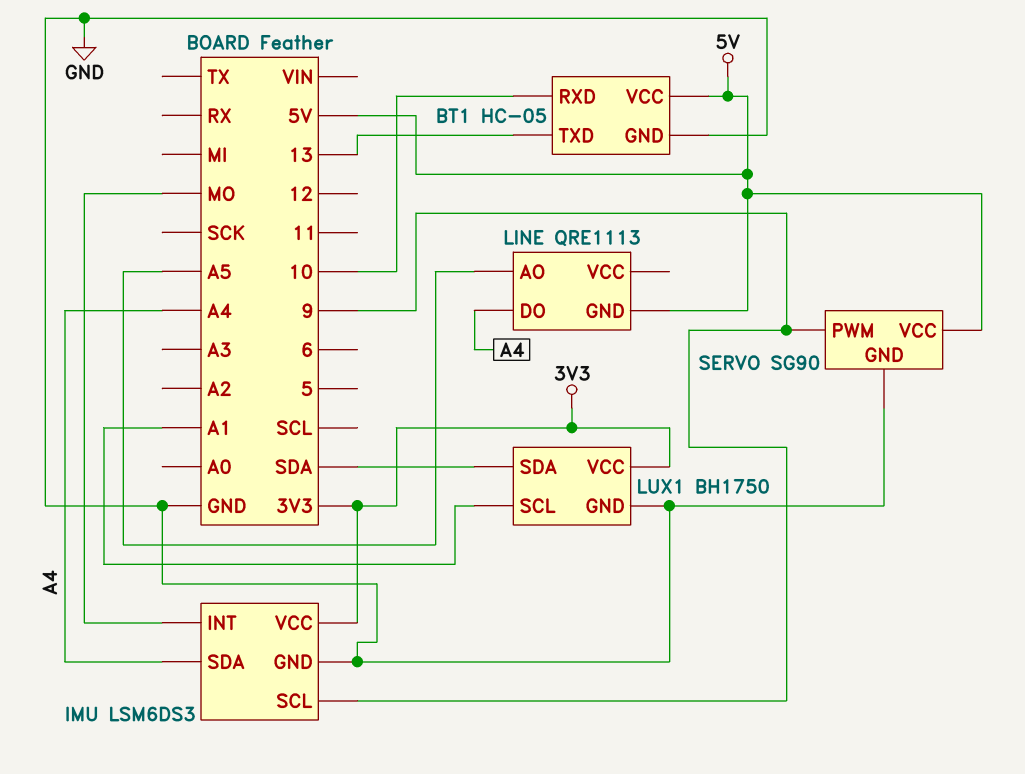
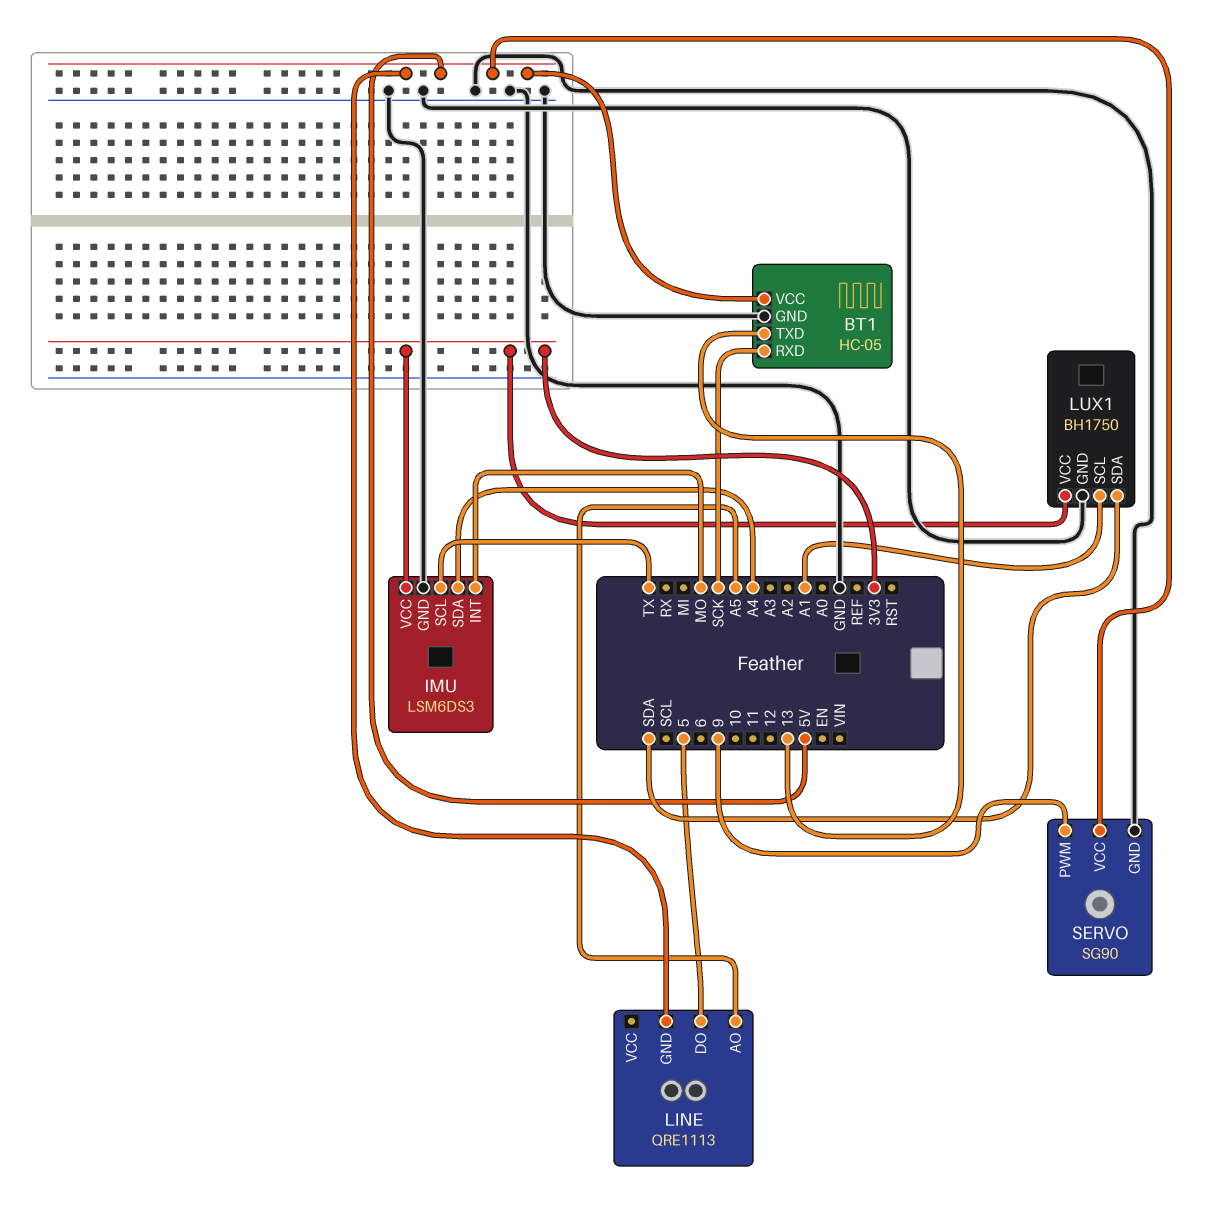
BT1 pin RXD: 10 -> SCK
IMU pin SCL: 9 -> TX
LINE pin DO: A4 -> 5

